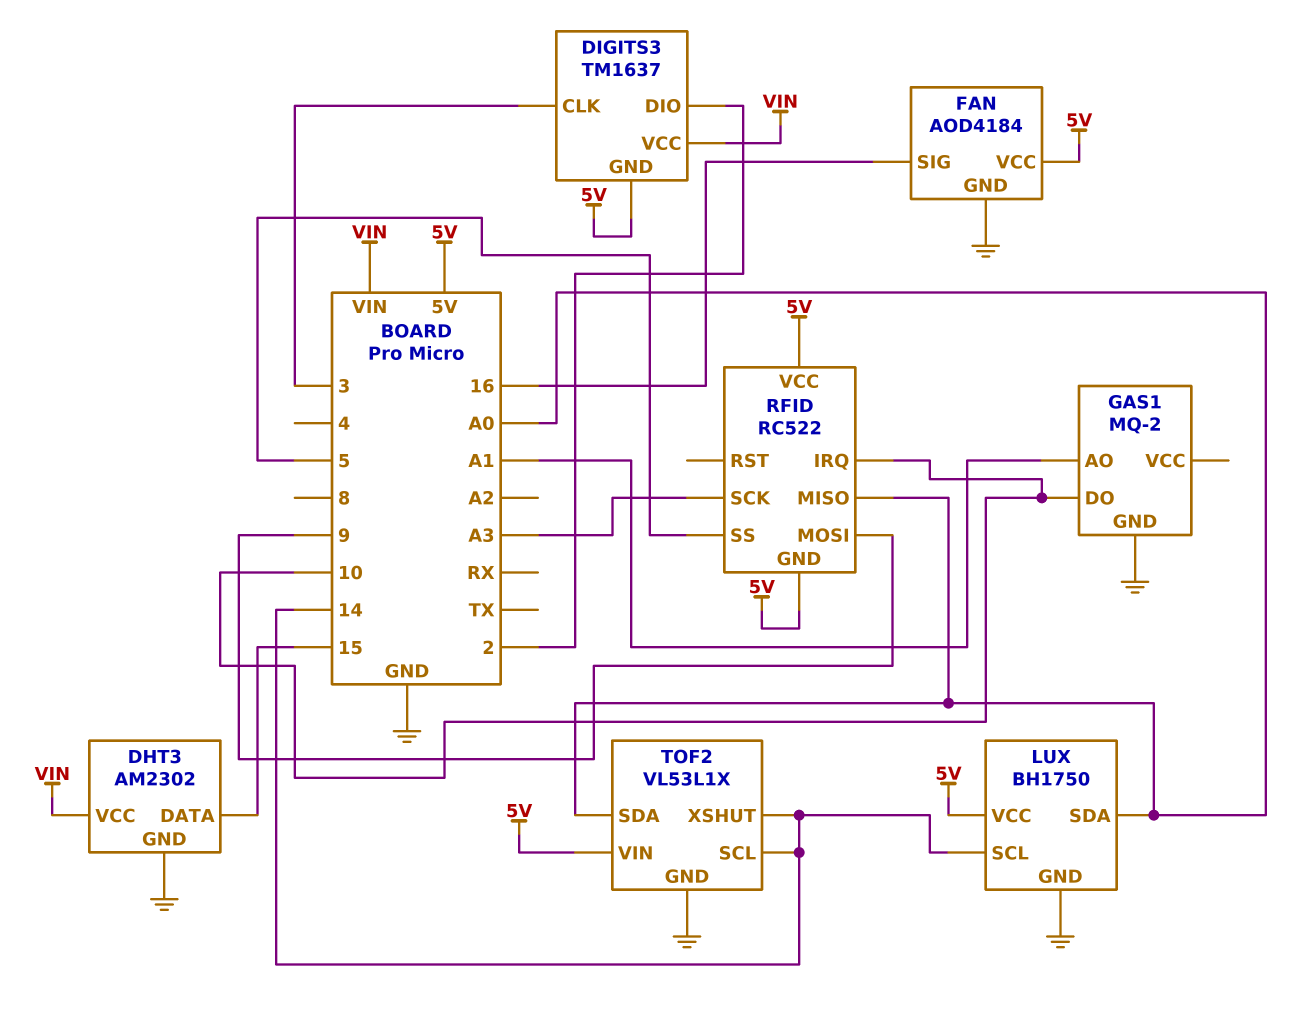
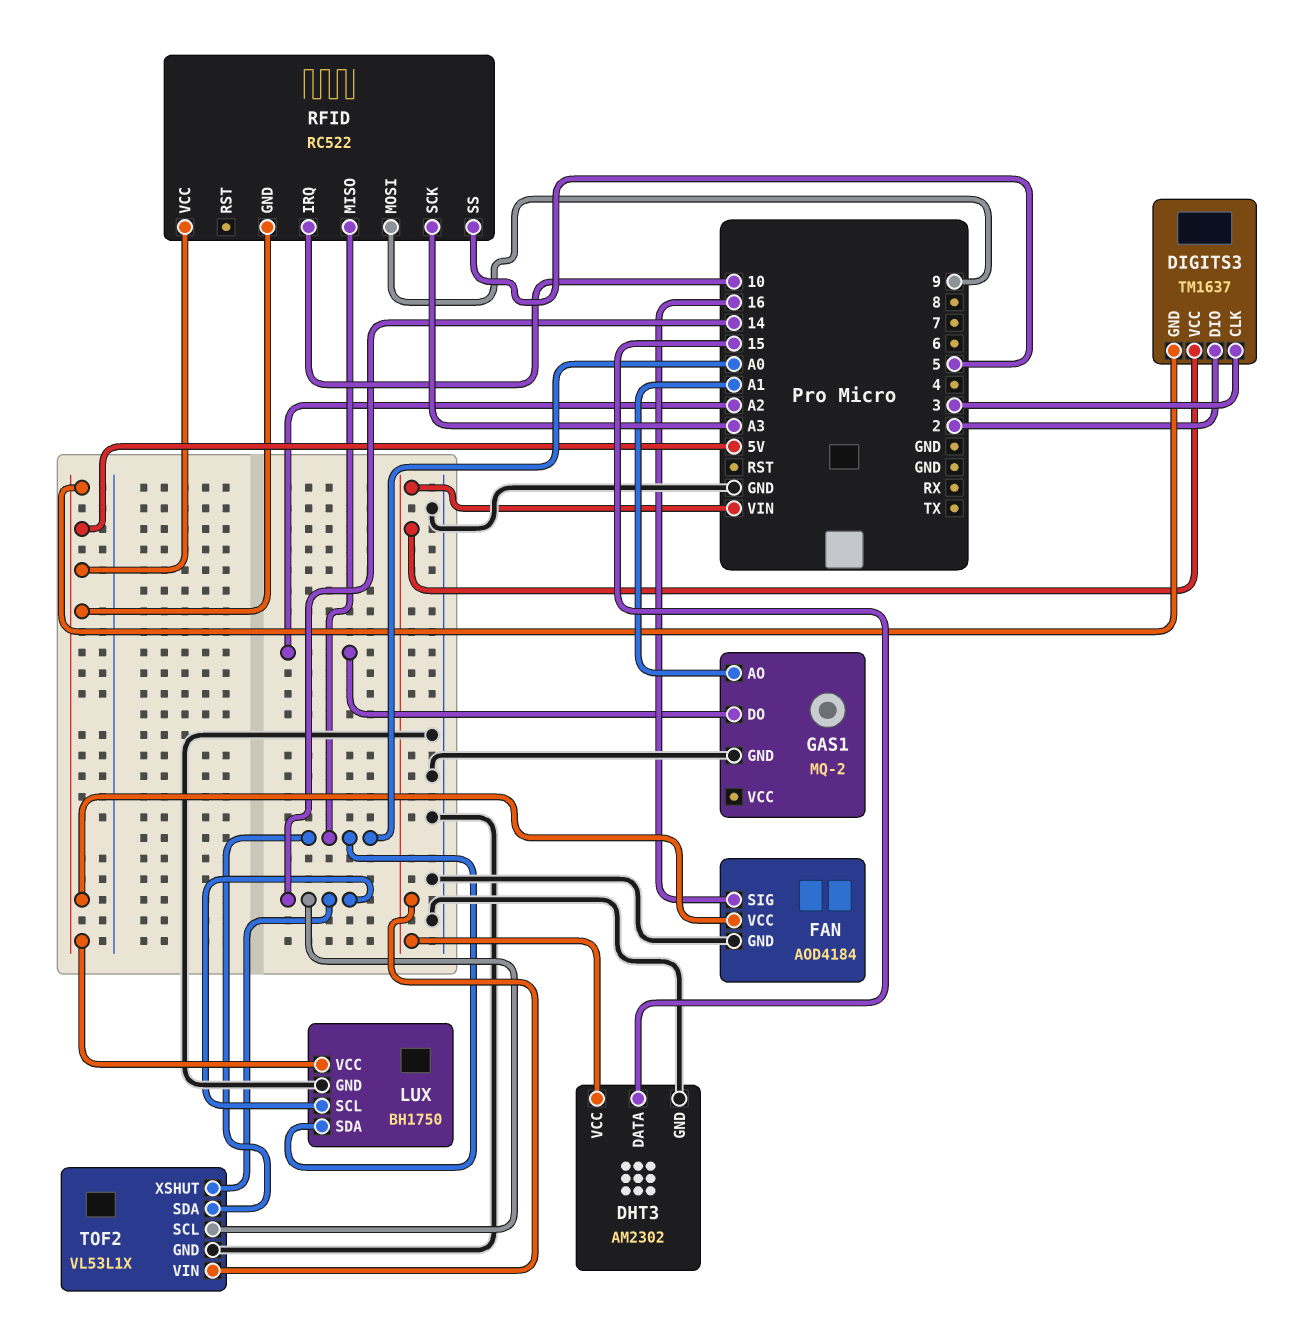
GAS1 pin DO: 10 -> A2
TOF2 pin VIN: 5V -> VIN

